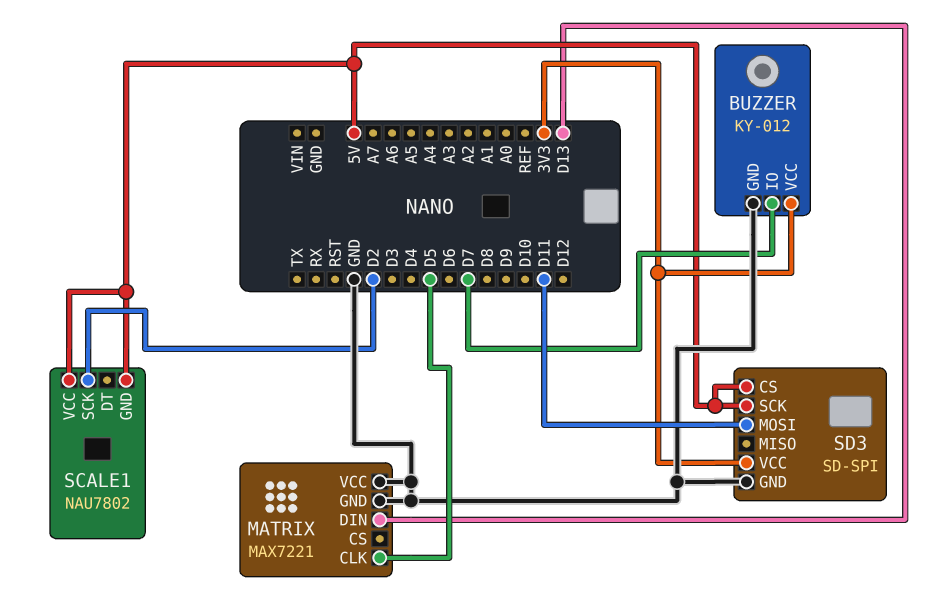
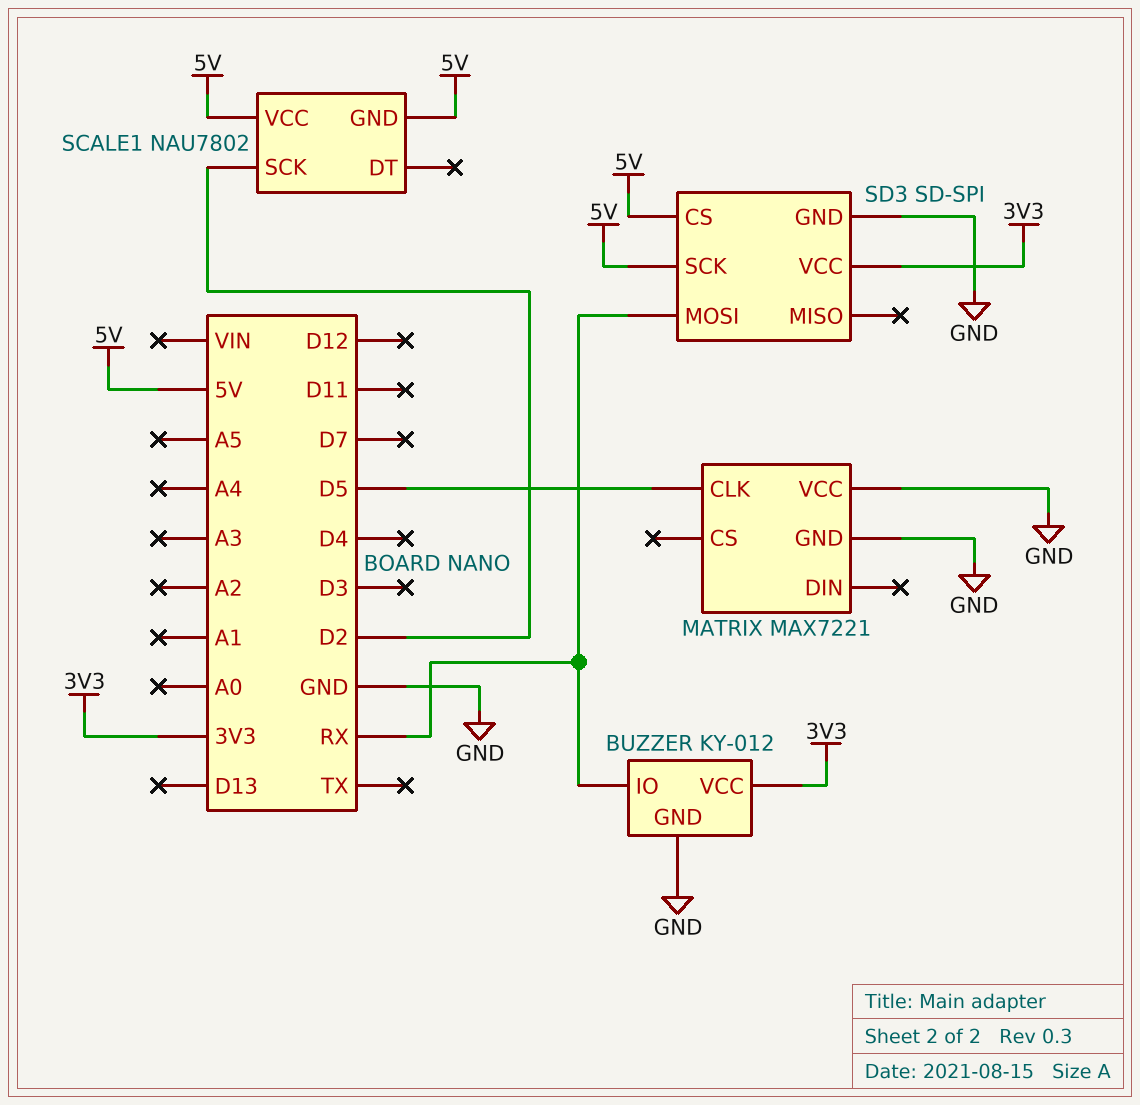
BUZZER pin IO: D7 -> RX
MATRIX pin DIN: D13 -> none
SD3 pin MOSI: D11 -> RX

